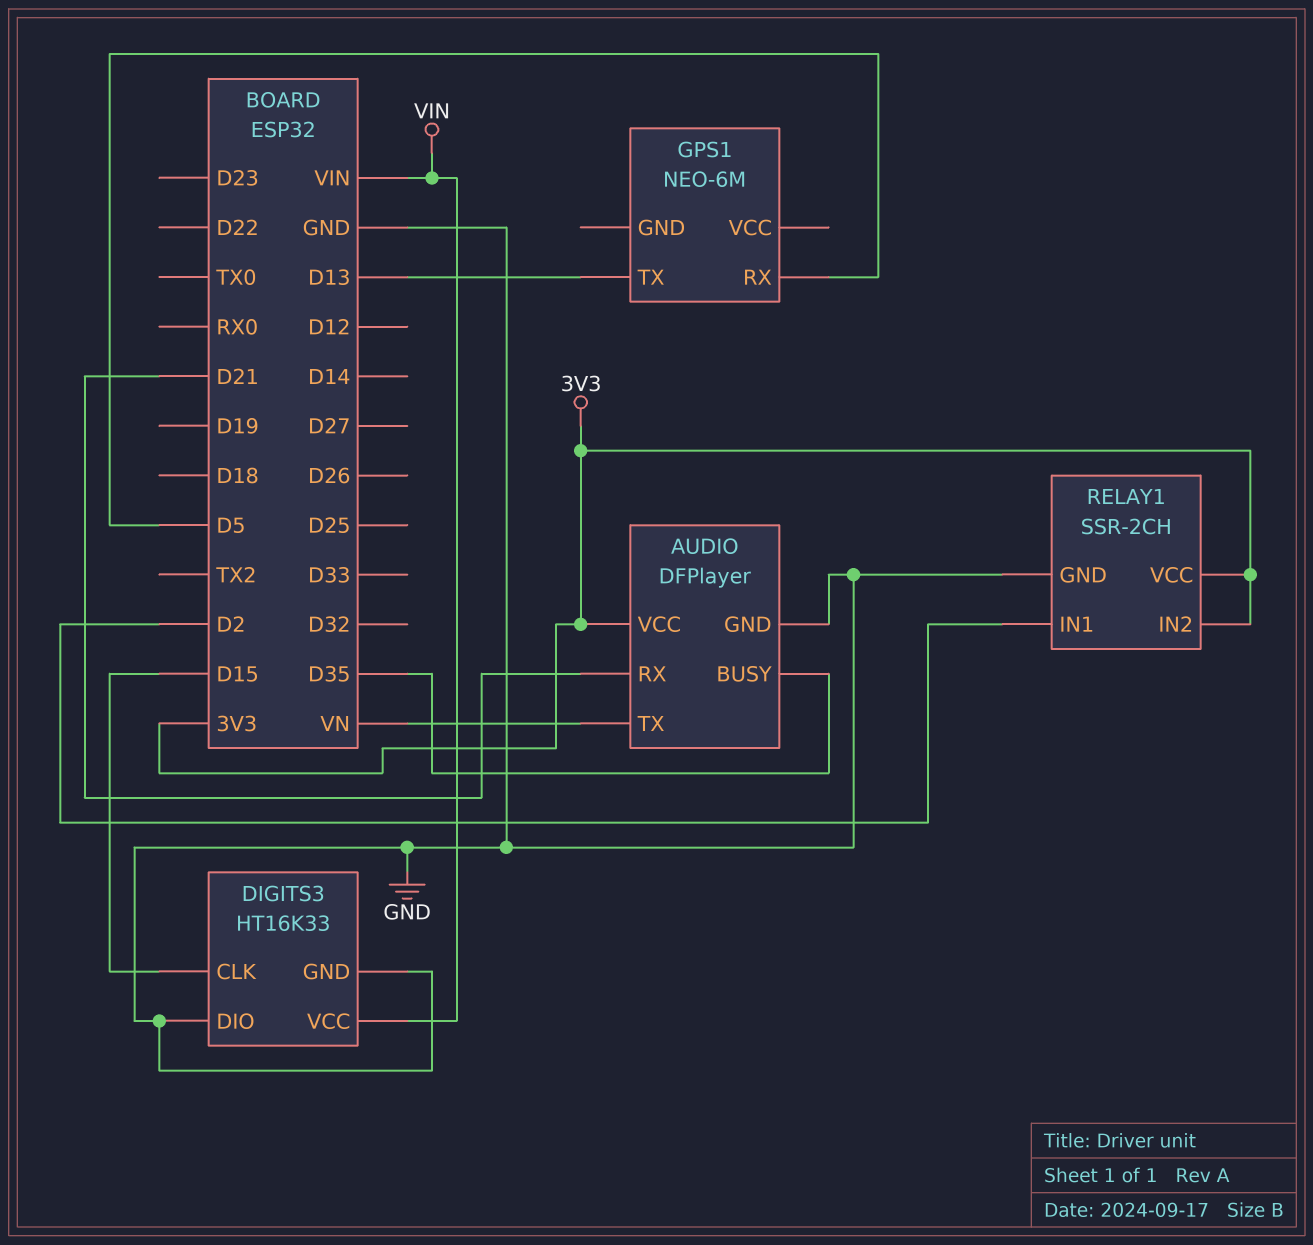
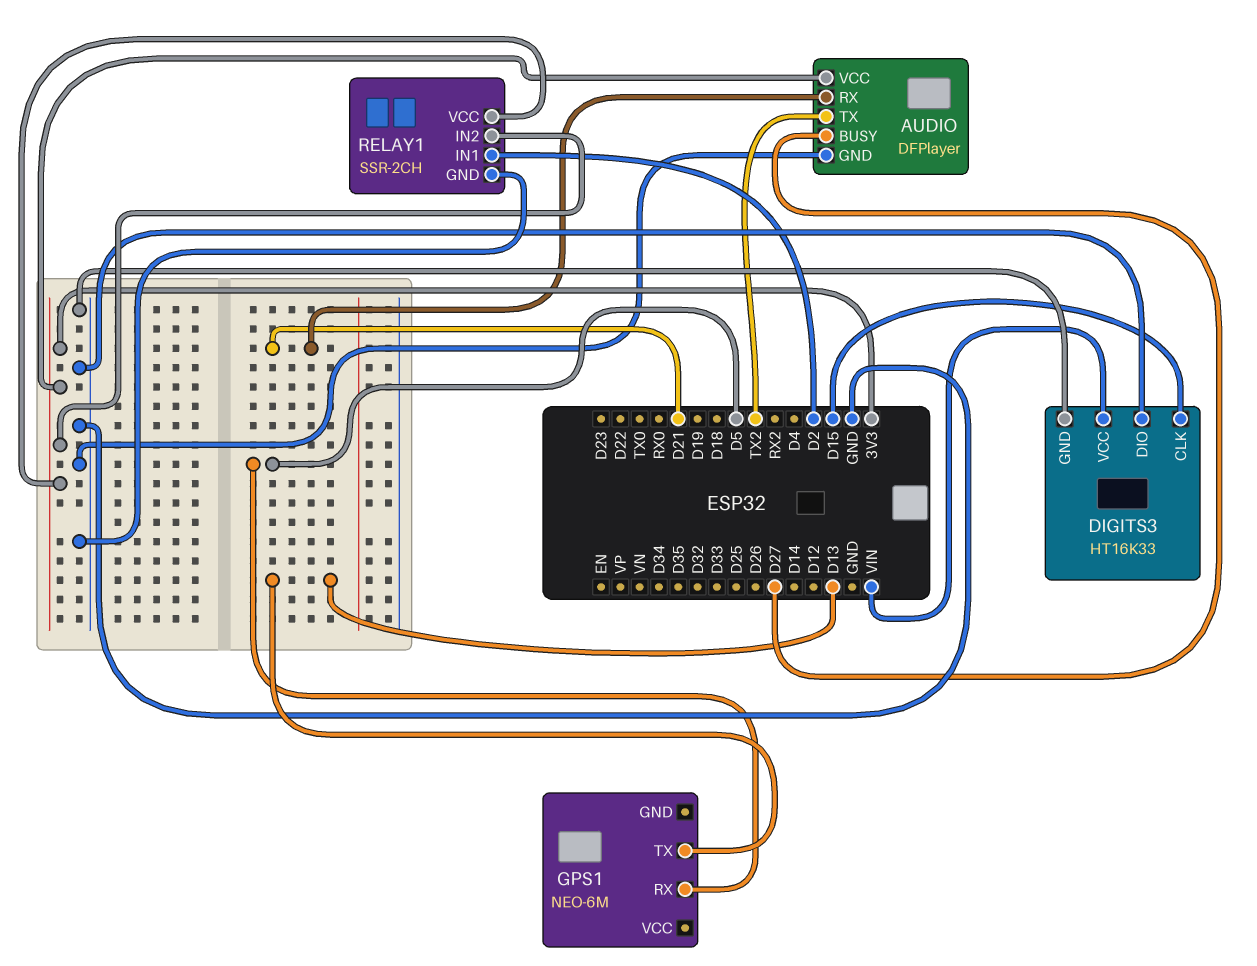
AUDIO pin BUSY: D35 -> D27
AUDIO pin TX: VN -> TX2

